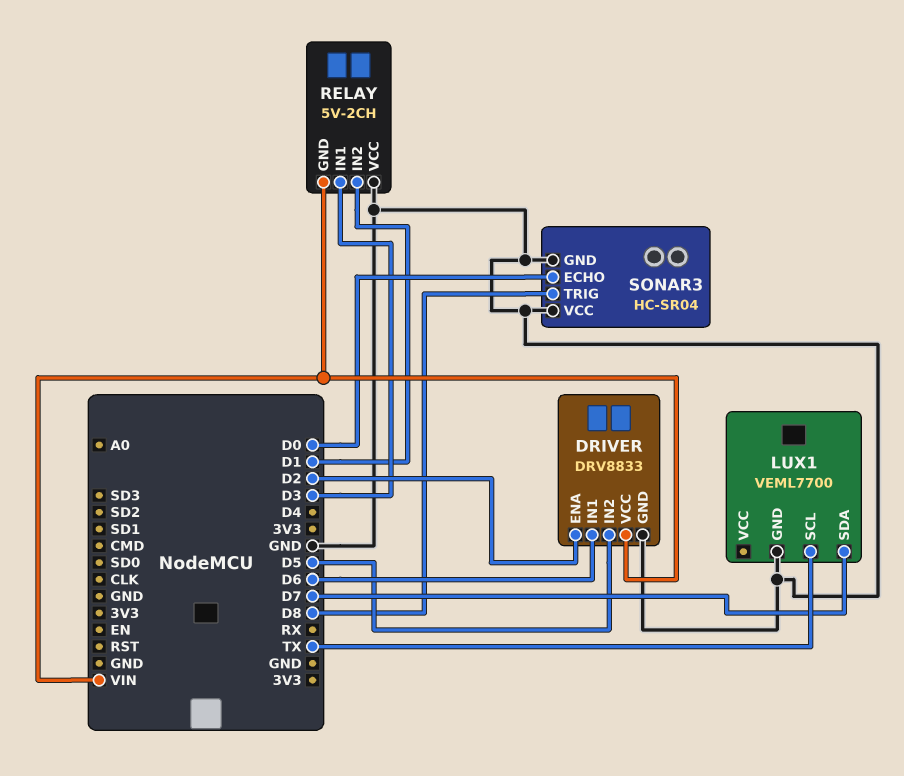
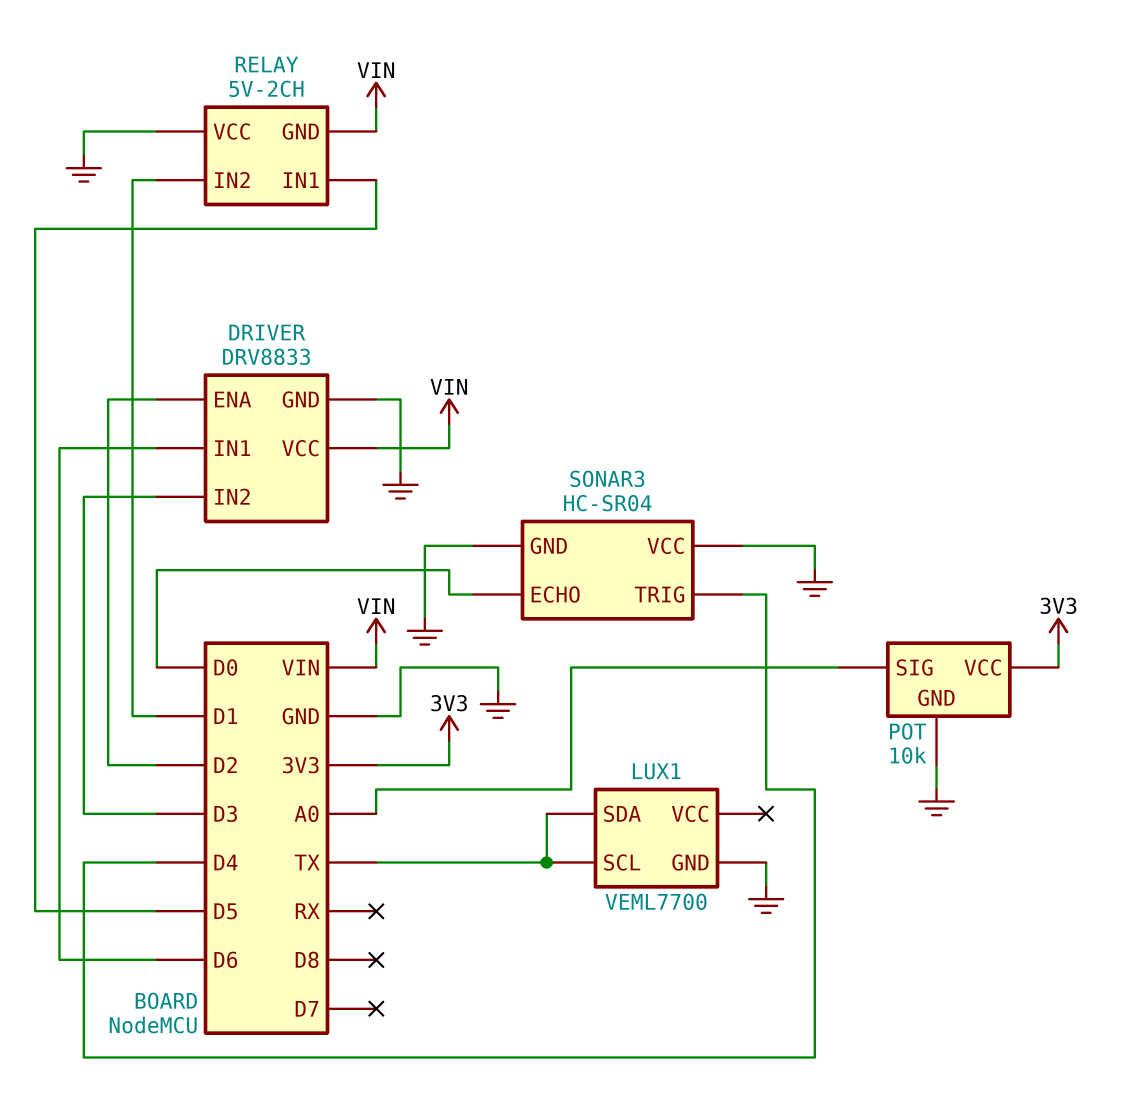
DRIVER pin IN2: D5 -> D3
LUX1 pin SDA: D7 -> TX
POT: none -> 10k
POT pin GND: none -> GND
POT pin SIG: none -> A0
POT pin VCC: none -> 3V3
RELAY pin IN1: D3 -> D5
SONAR3 pin TRIG: D8 -> D4

